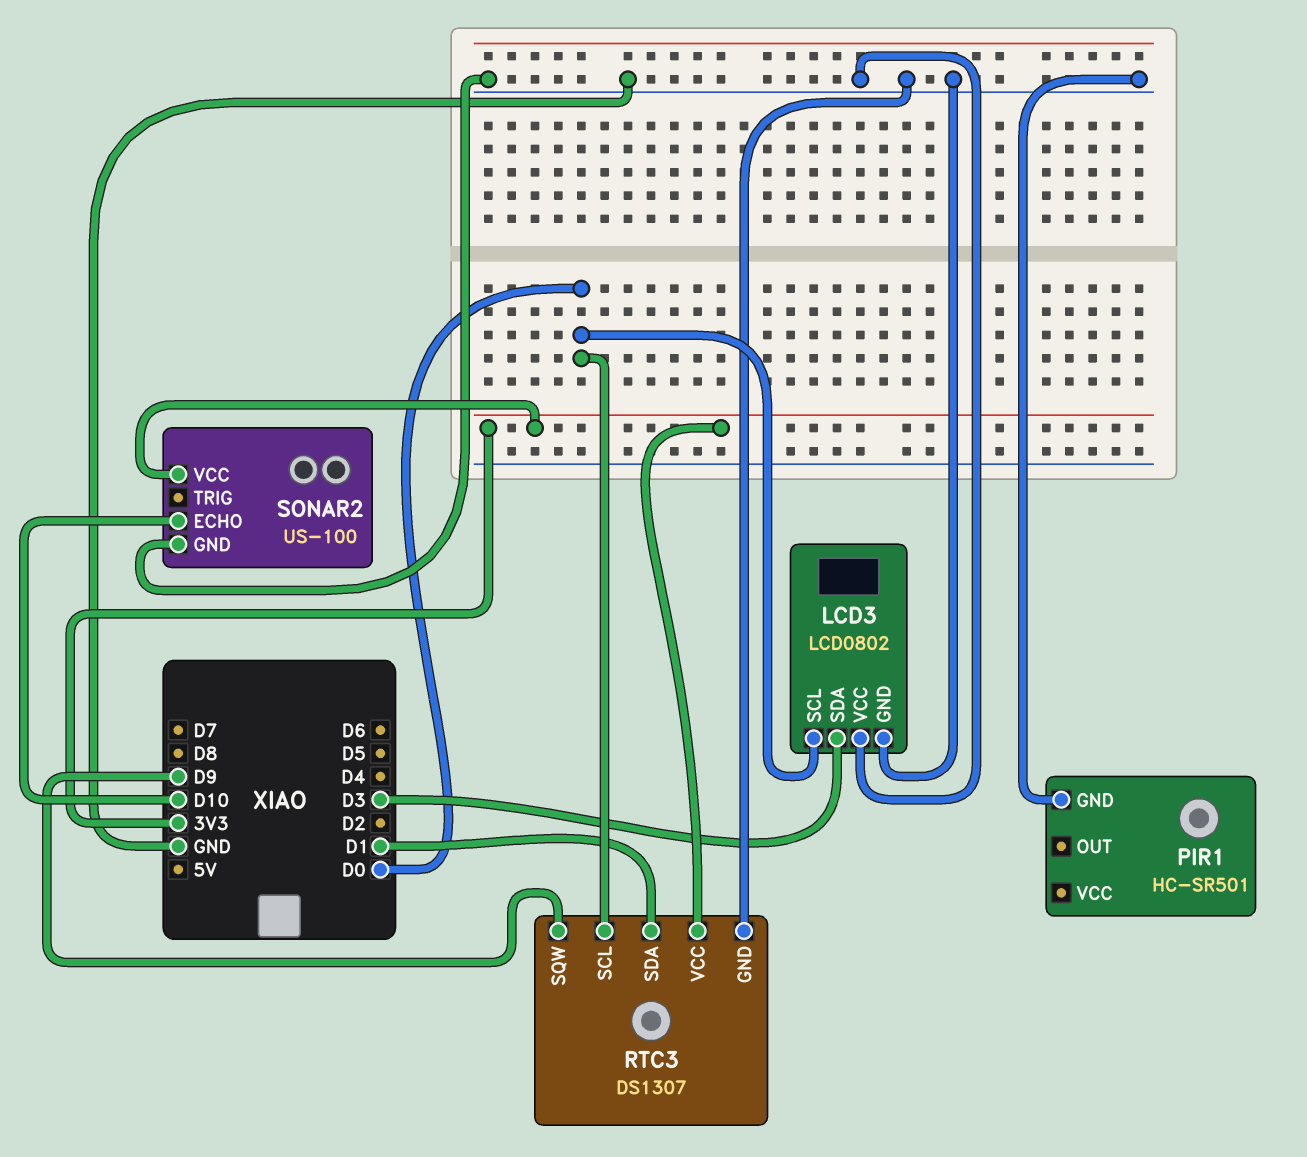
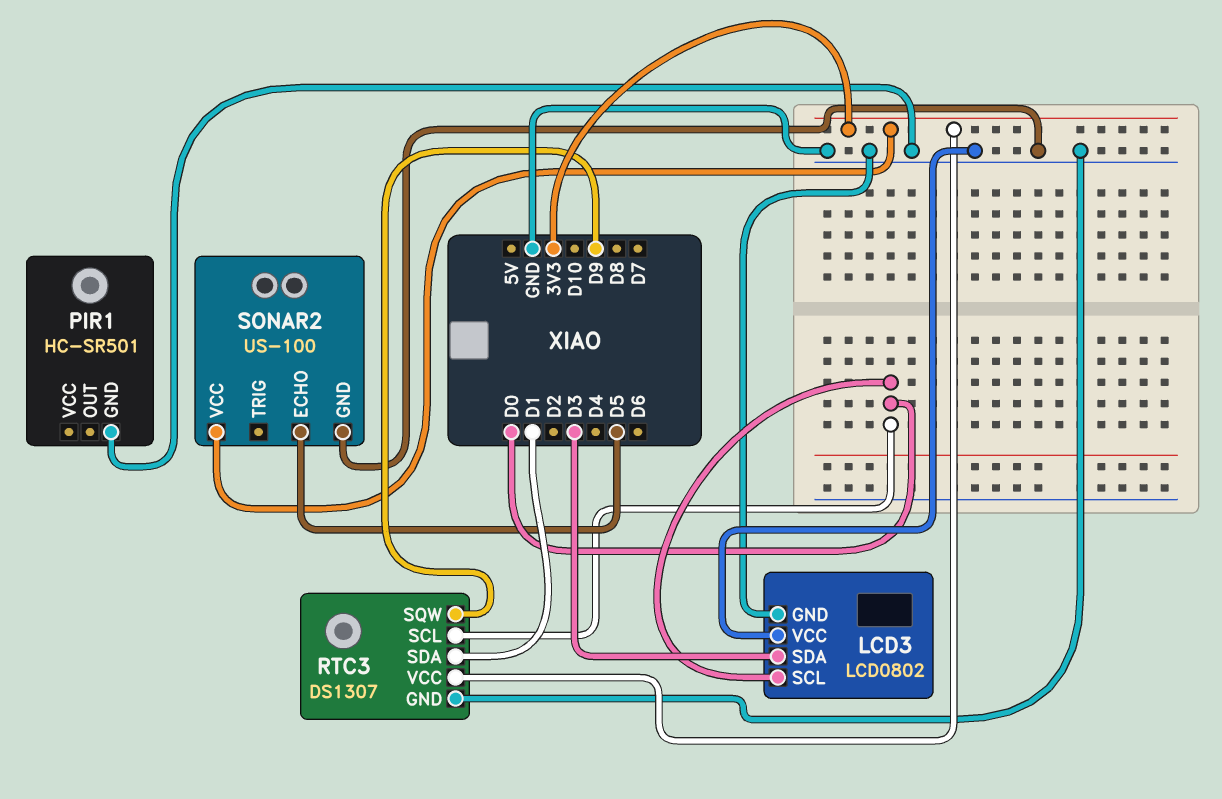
SONAR2 pin ECHO: D10 -> D5

